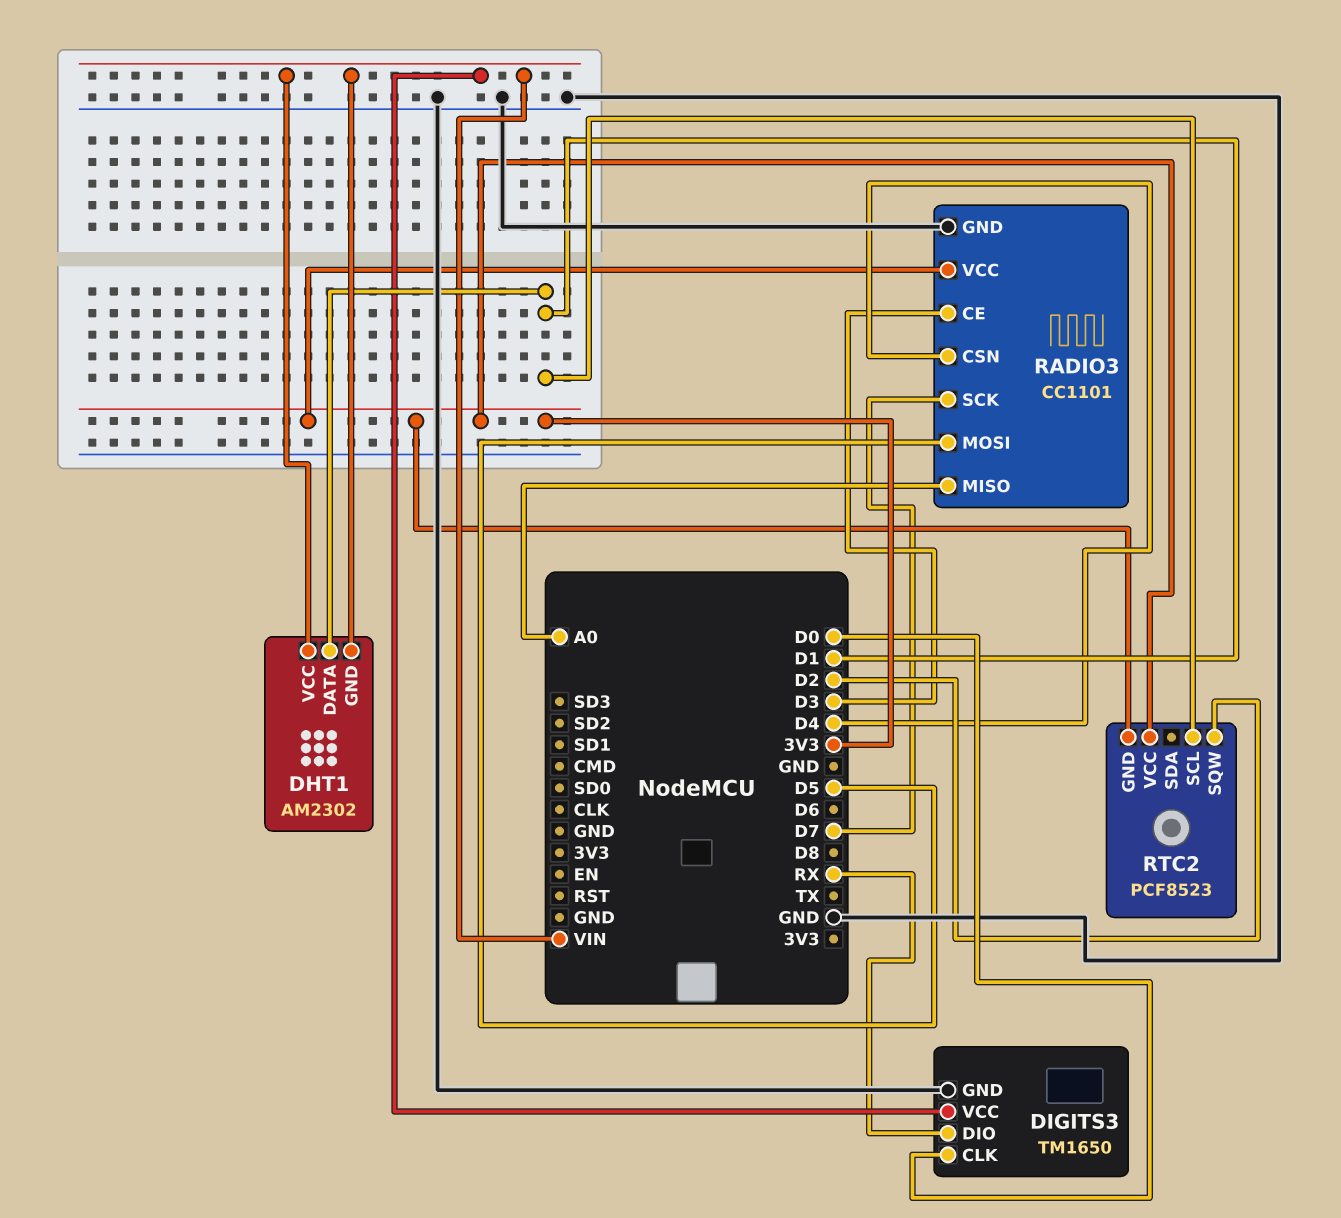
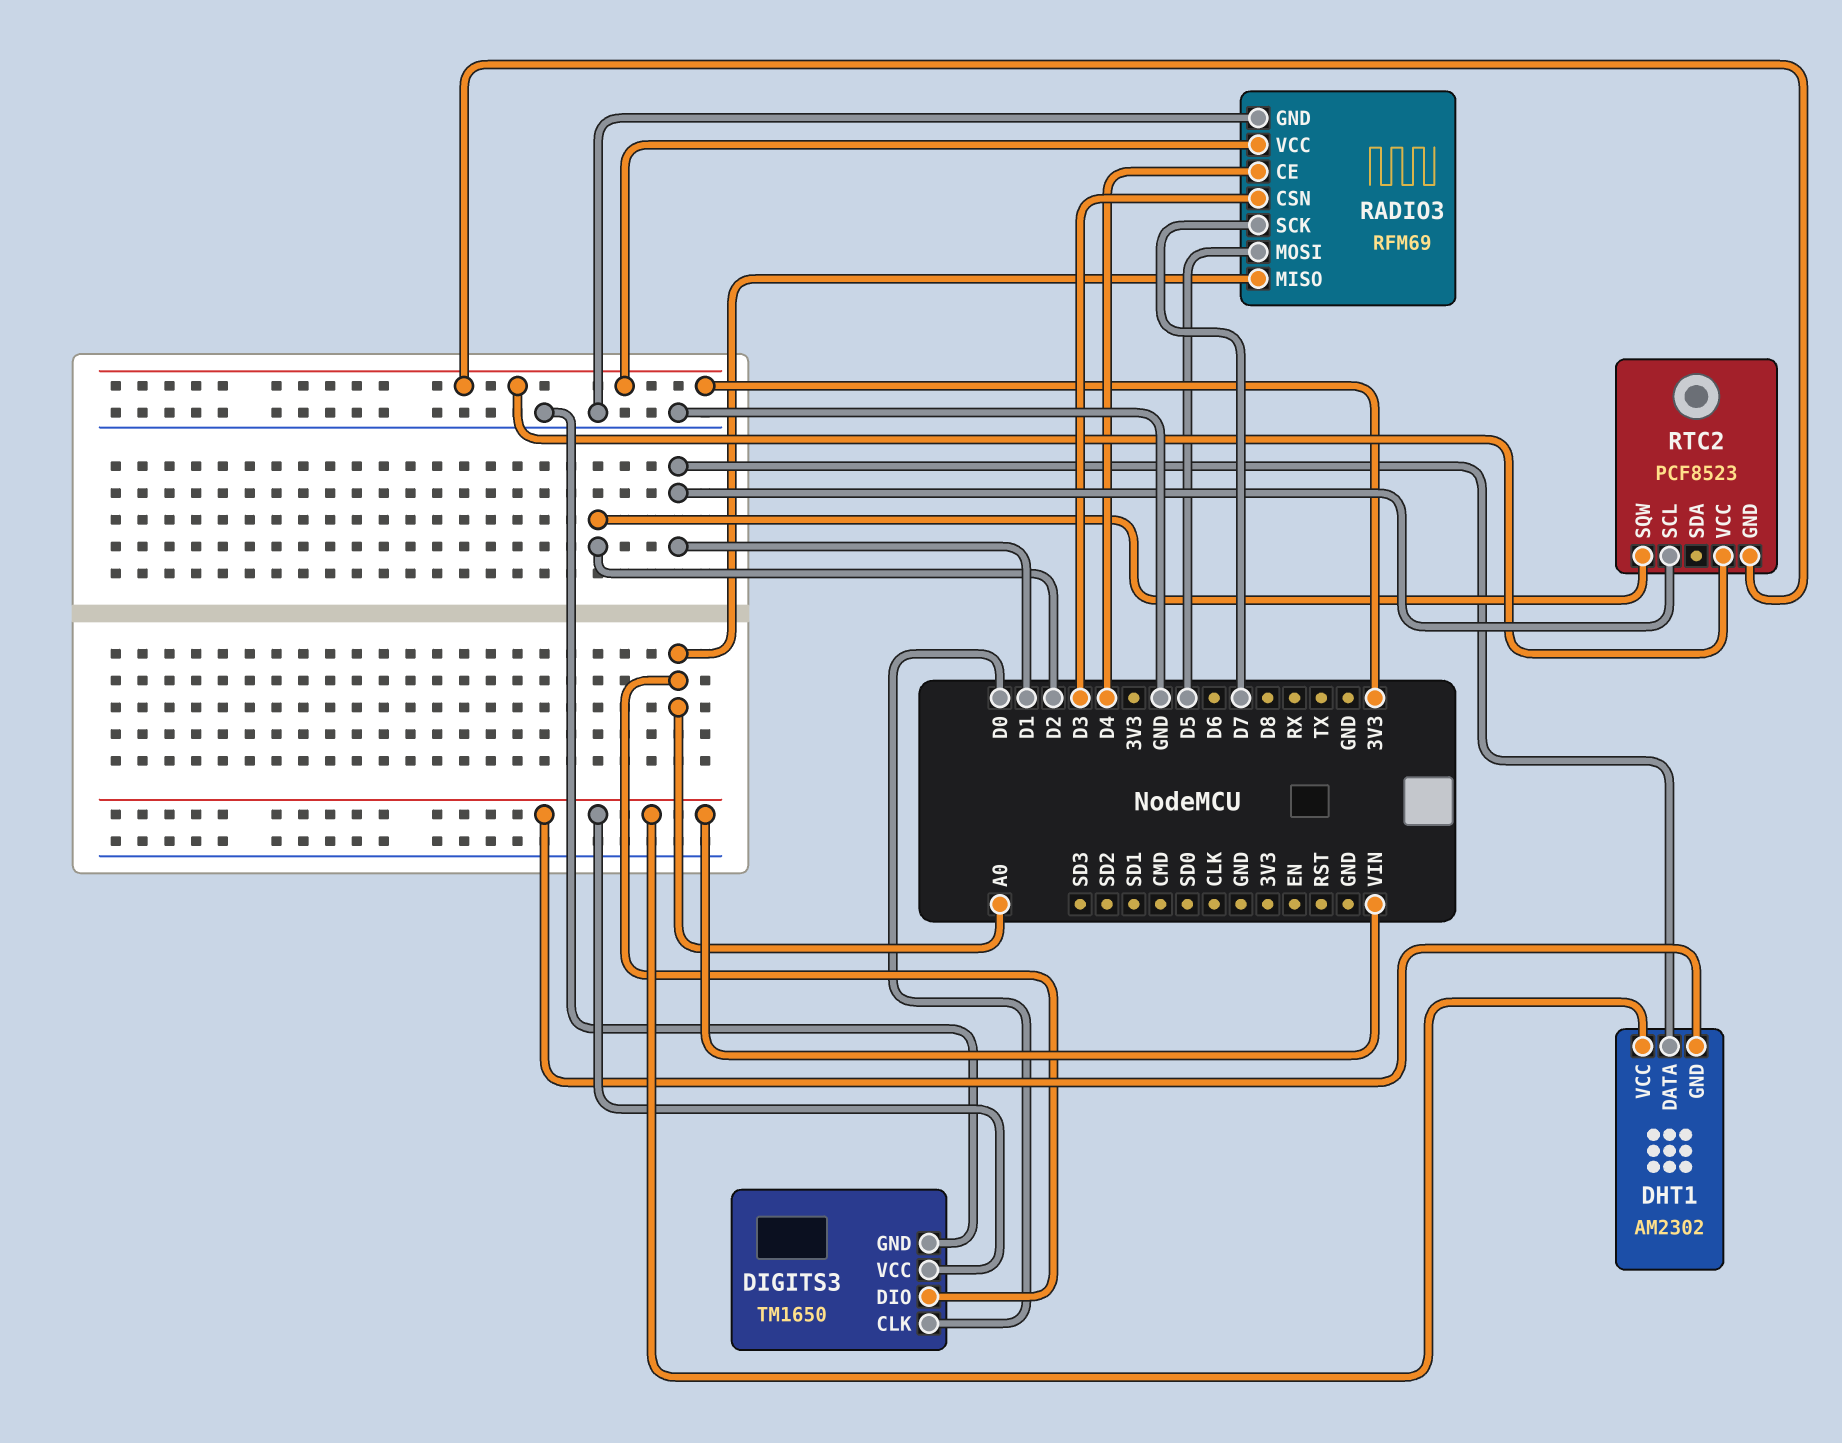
DIGITS3 pin DIO: RX -> A0
RADIO3: CC1101 -> RFM69
RADIO3 pin CE: D3 -> D4
RADIO3 pin CSN: D4 -> D3

